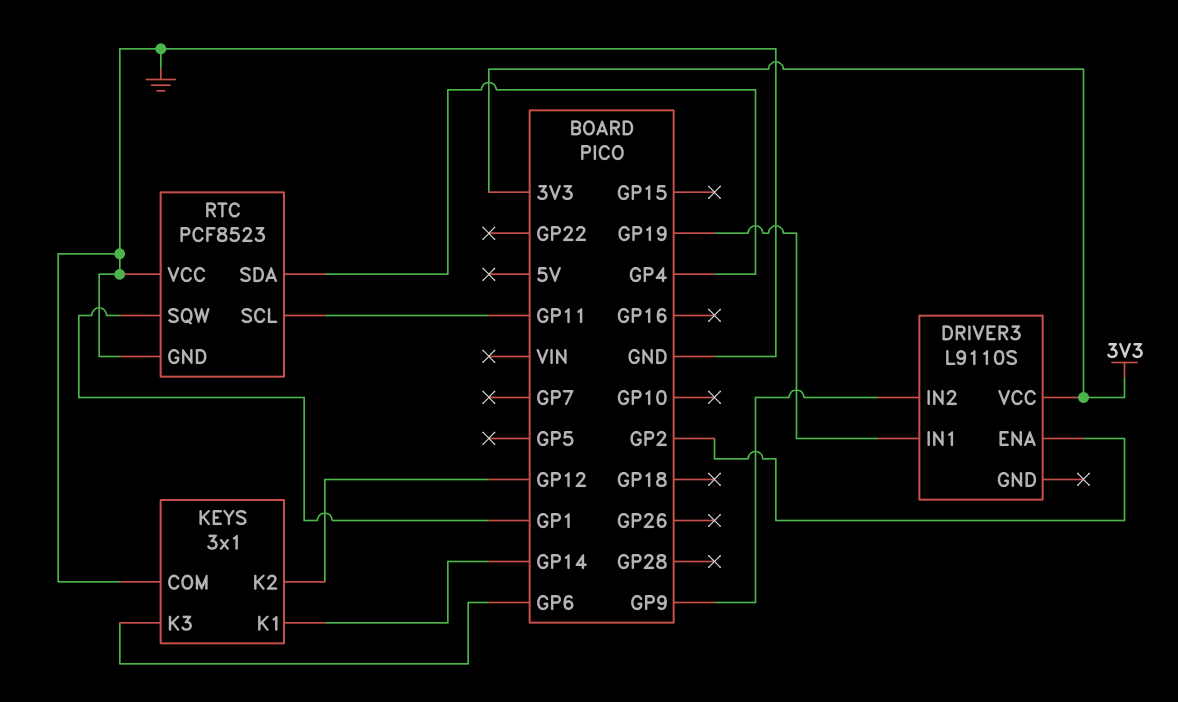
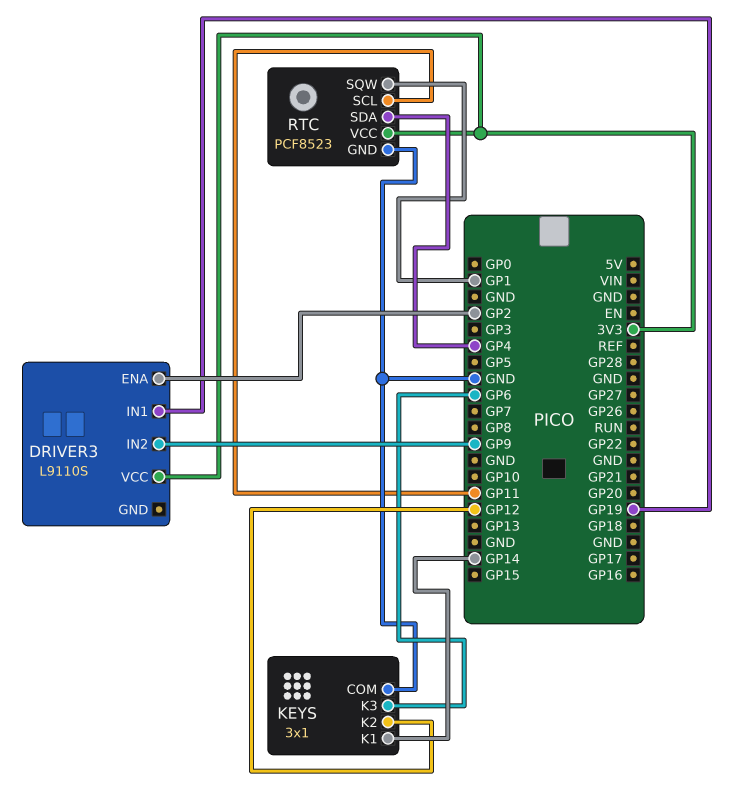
RTC pin VCC: GND -> 3V3

